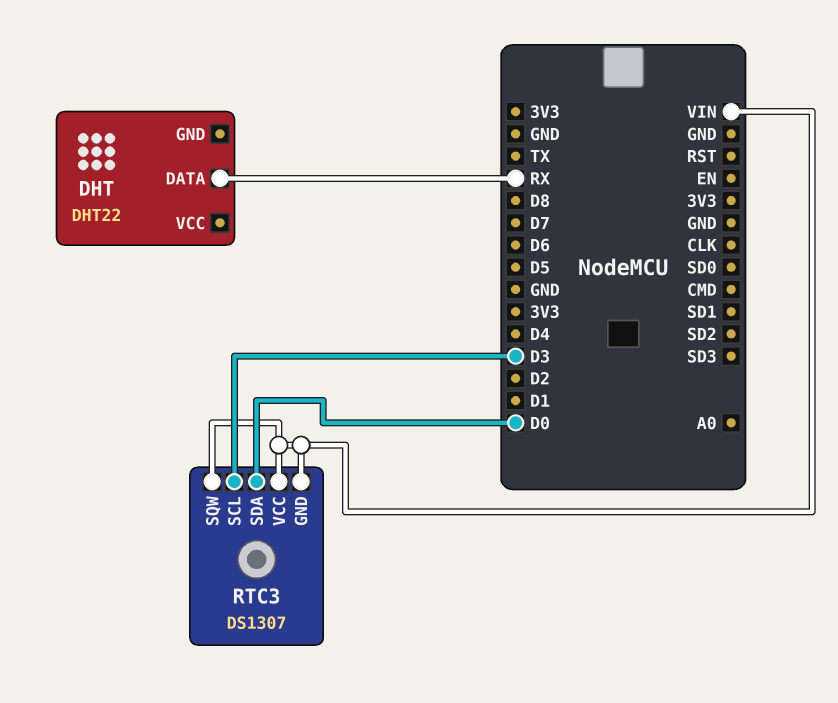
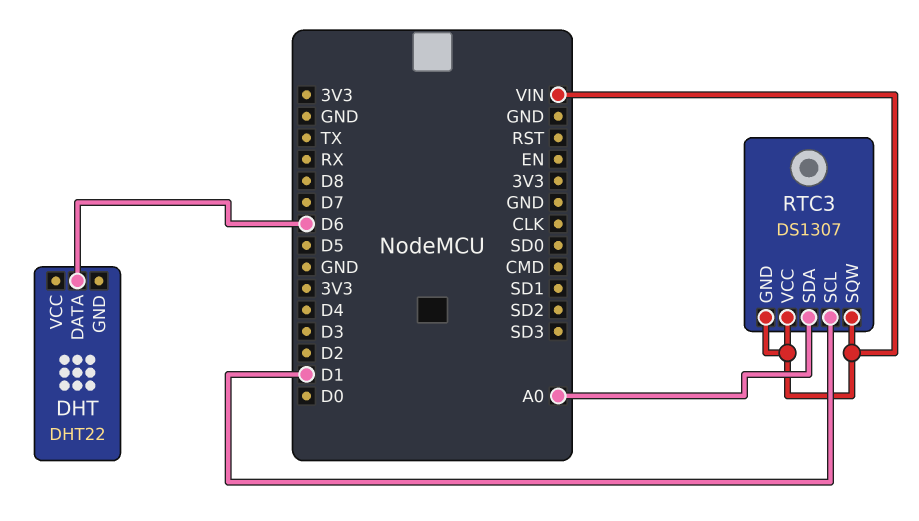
DHT pin DATA: RX -> D6
RTC3 pin SCL: D3 -> D1
RTC3 pin SDA: D0 -> A0

